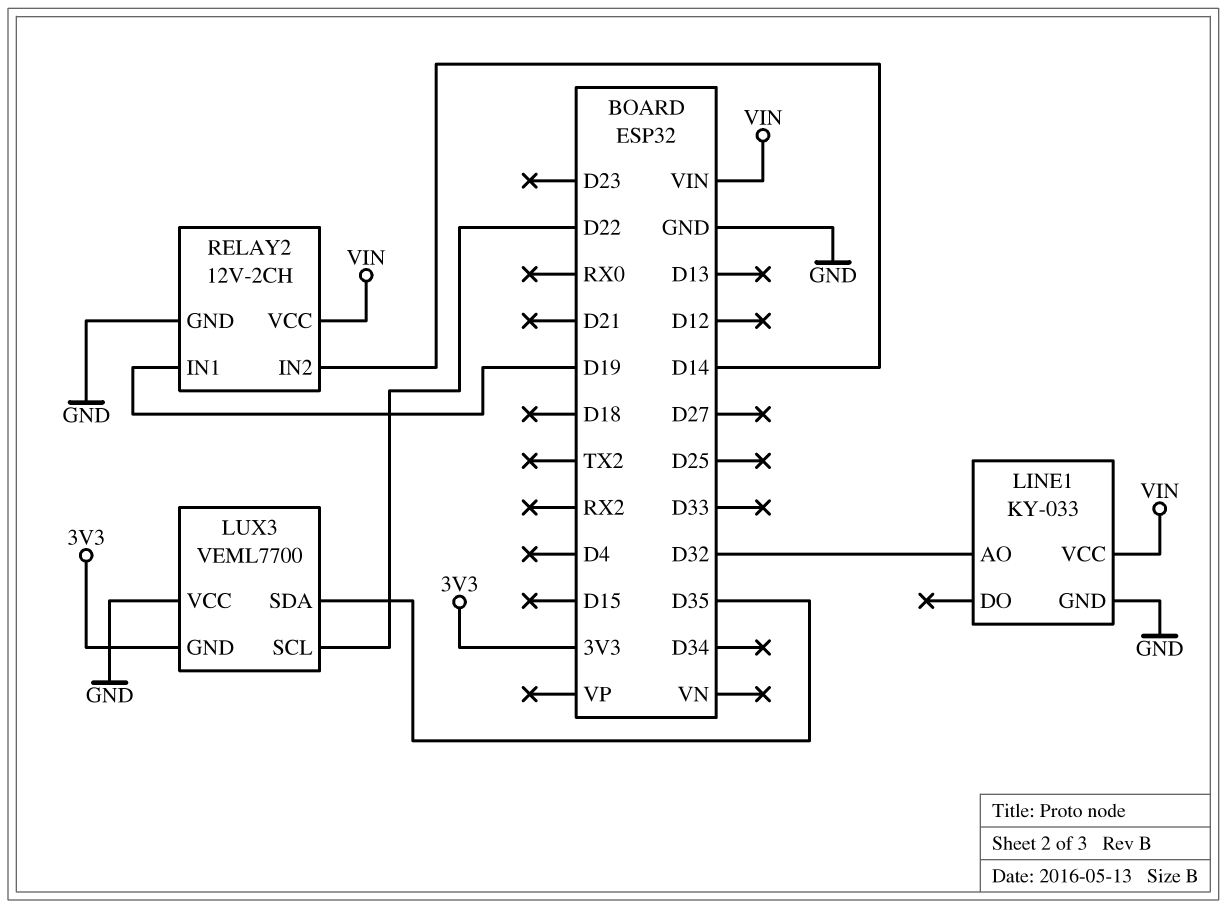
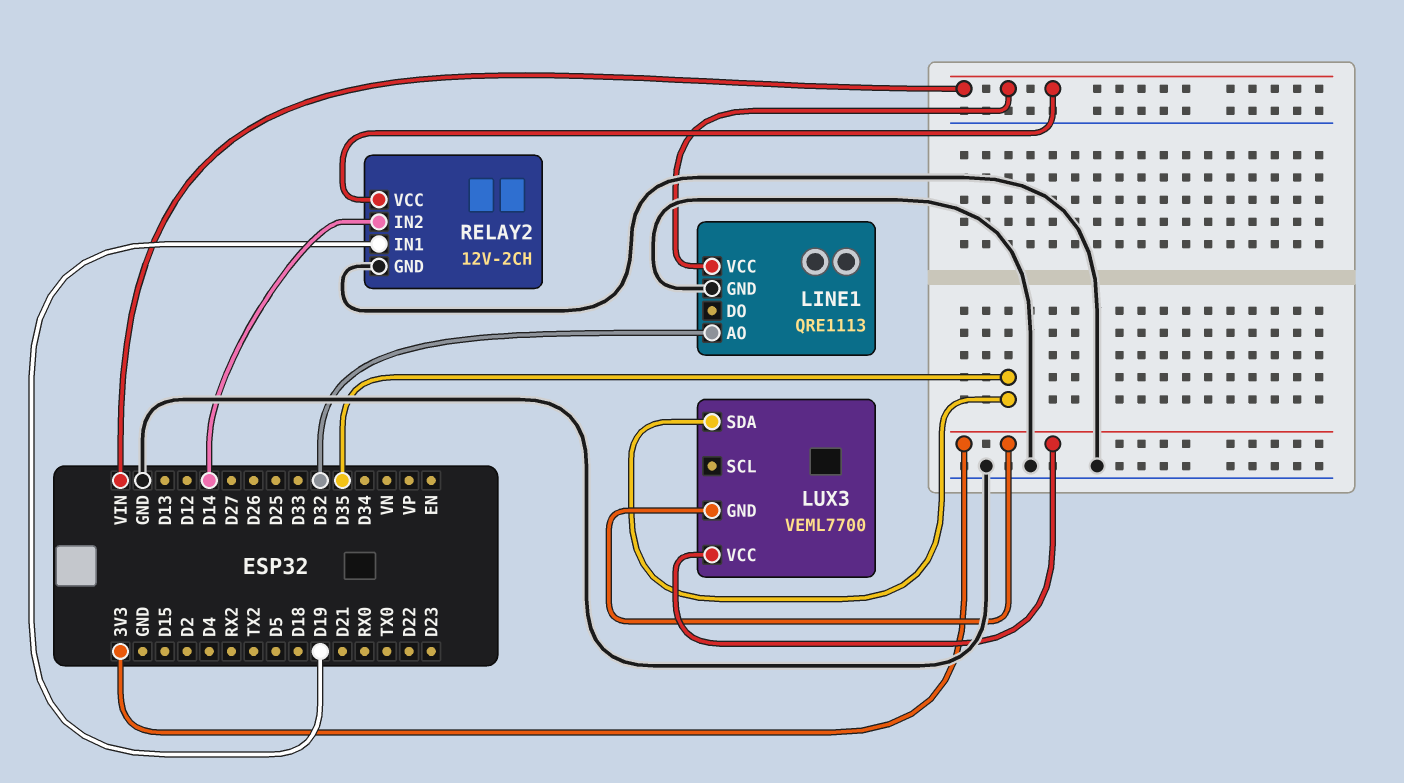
LINE1: KY-033 -> QRE1113
LUX3 pin SCL: D22 -> none
LUX3 pin VCC: GND -> 3V3

